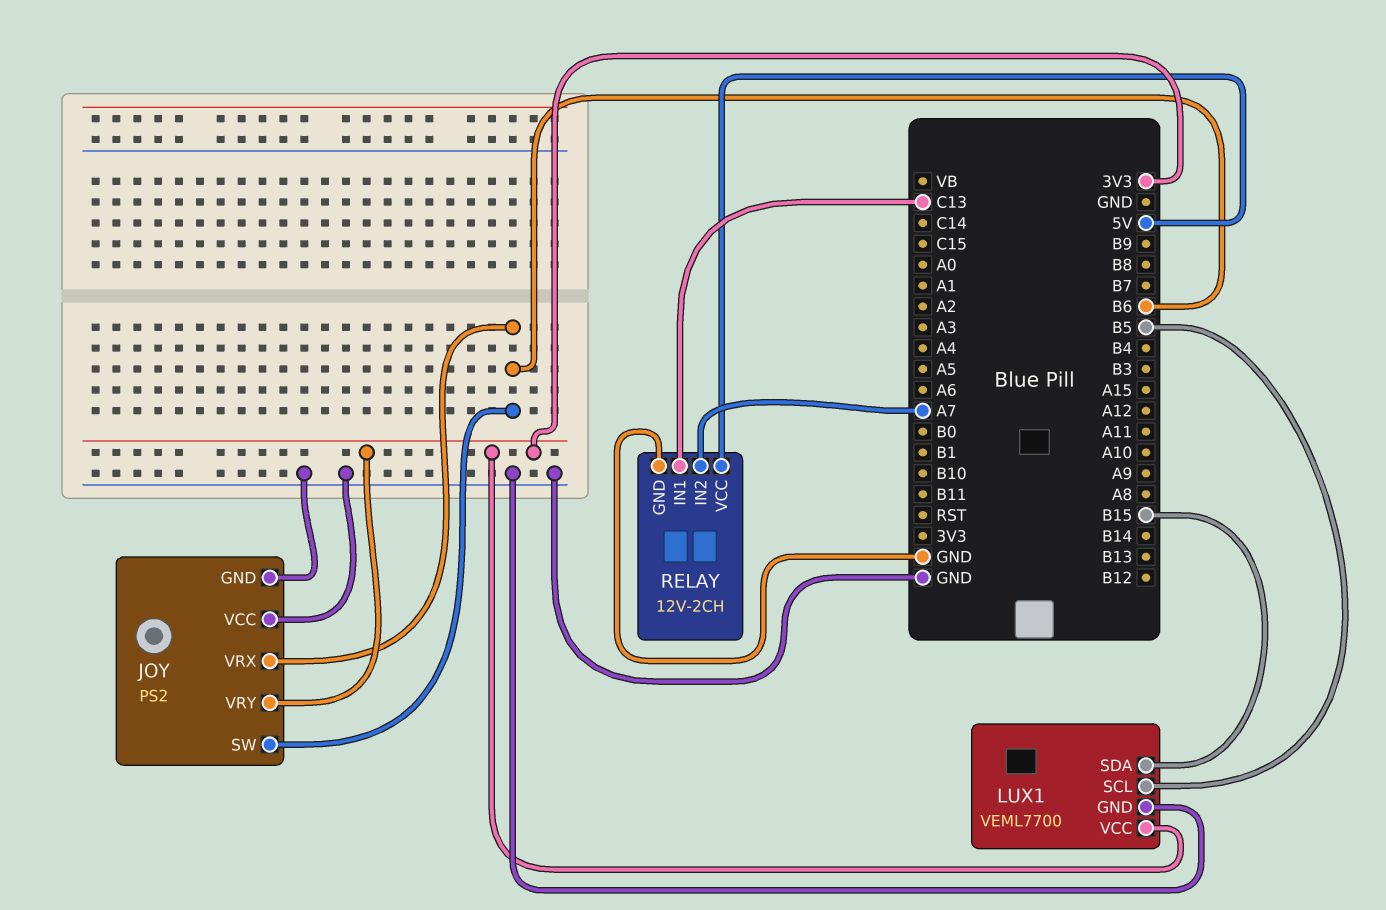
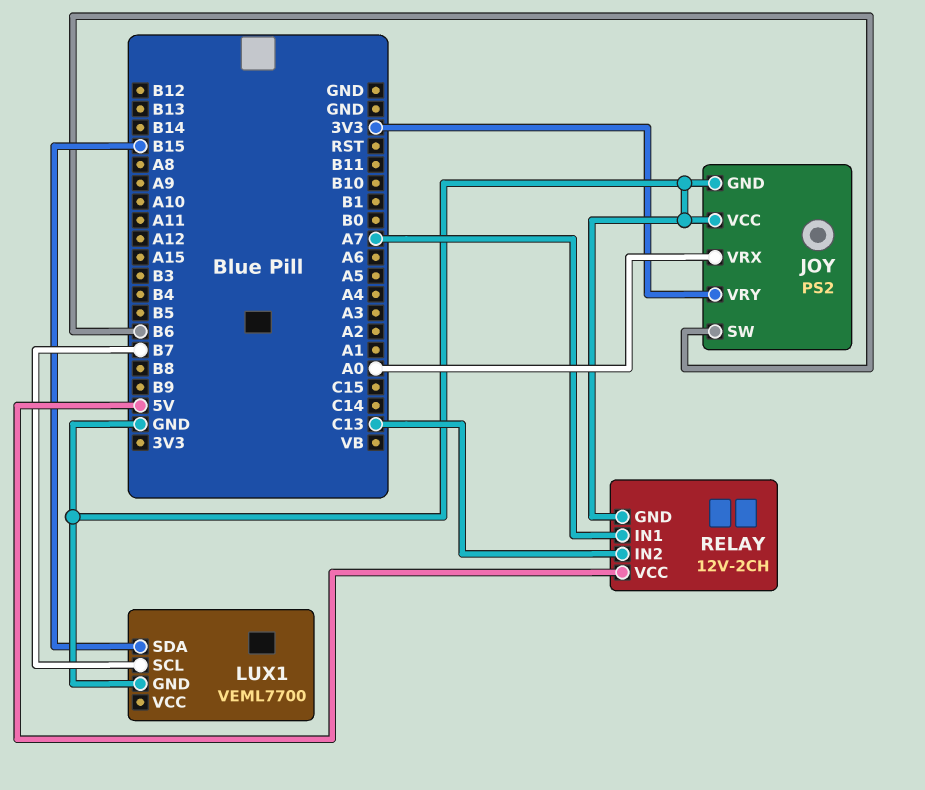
JOY pin VRX: B6 -> A0
LUX1 pin SCL: B5 -> B7
LUX1 pin VCC: 3V3 -> none
RELAY pin IN1: C13 -> A7
RELAY pin IN2: A7 -> C13

